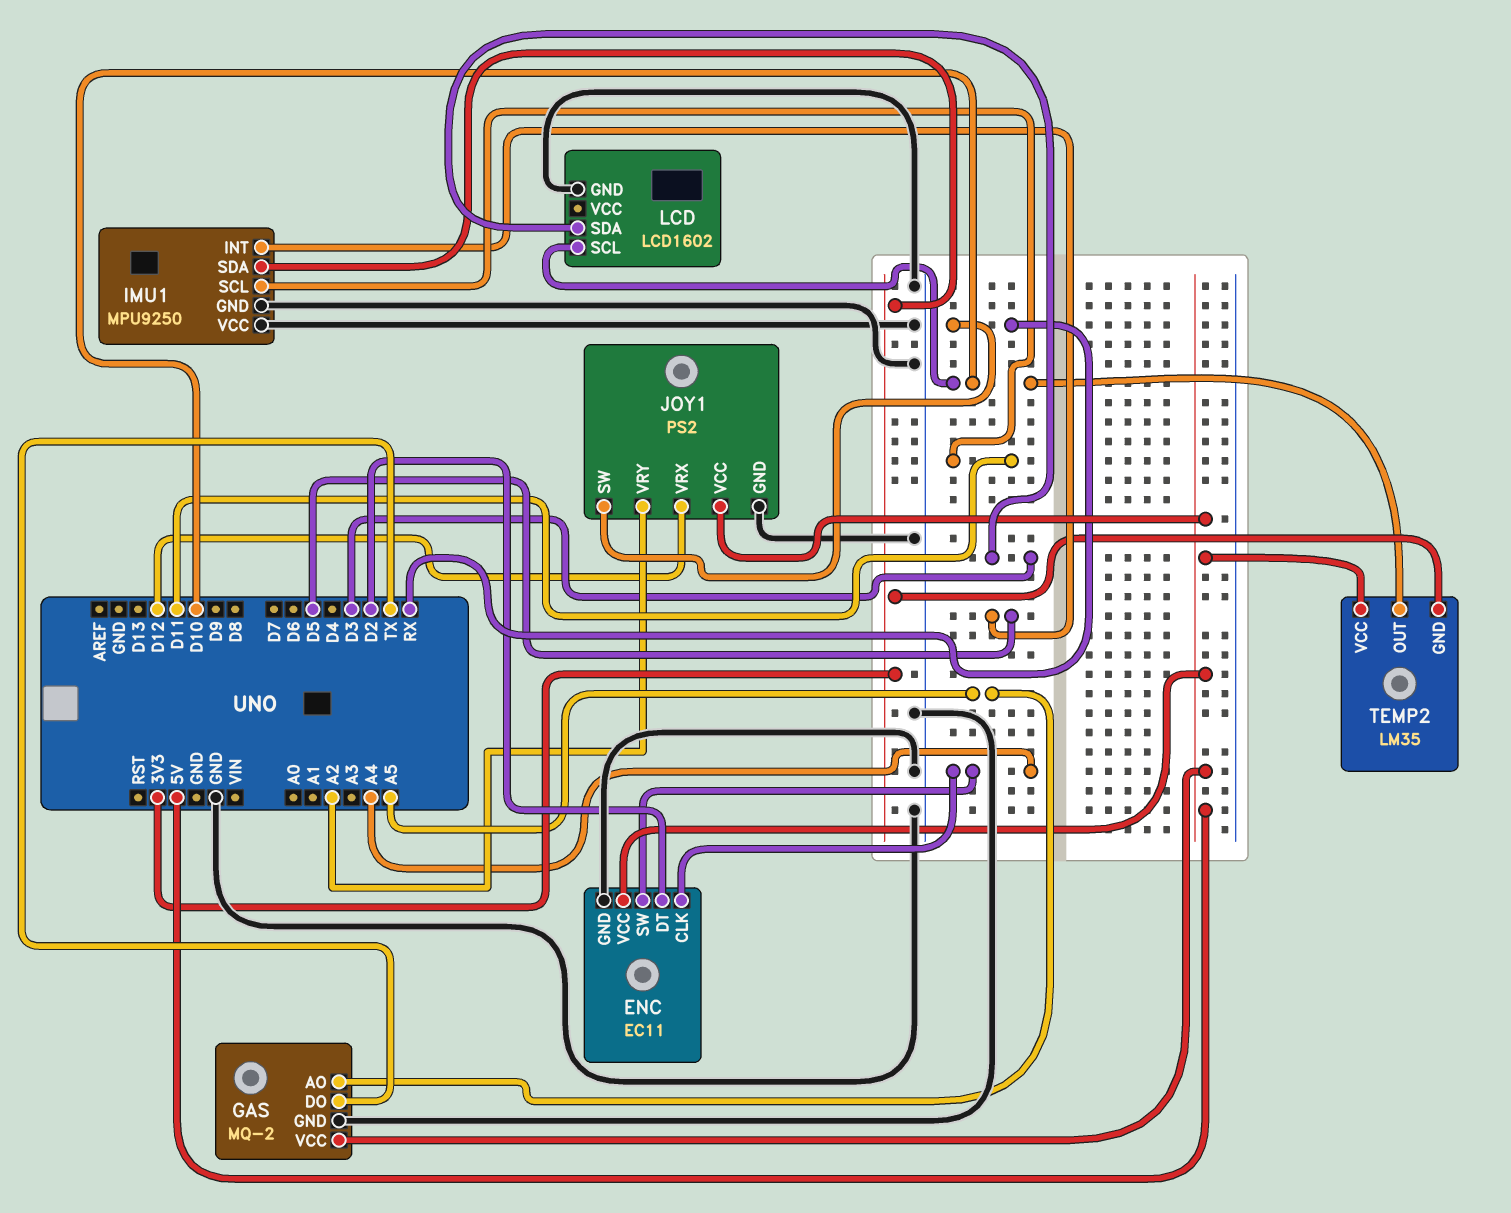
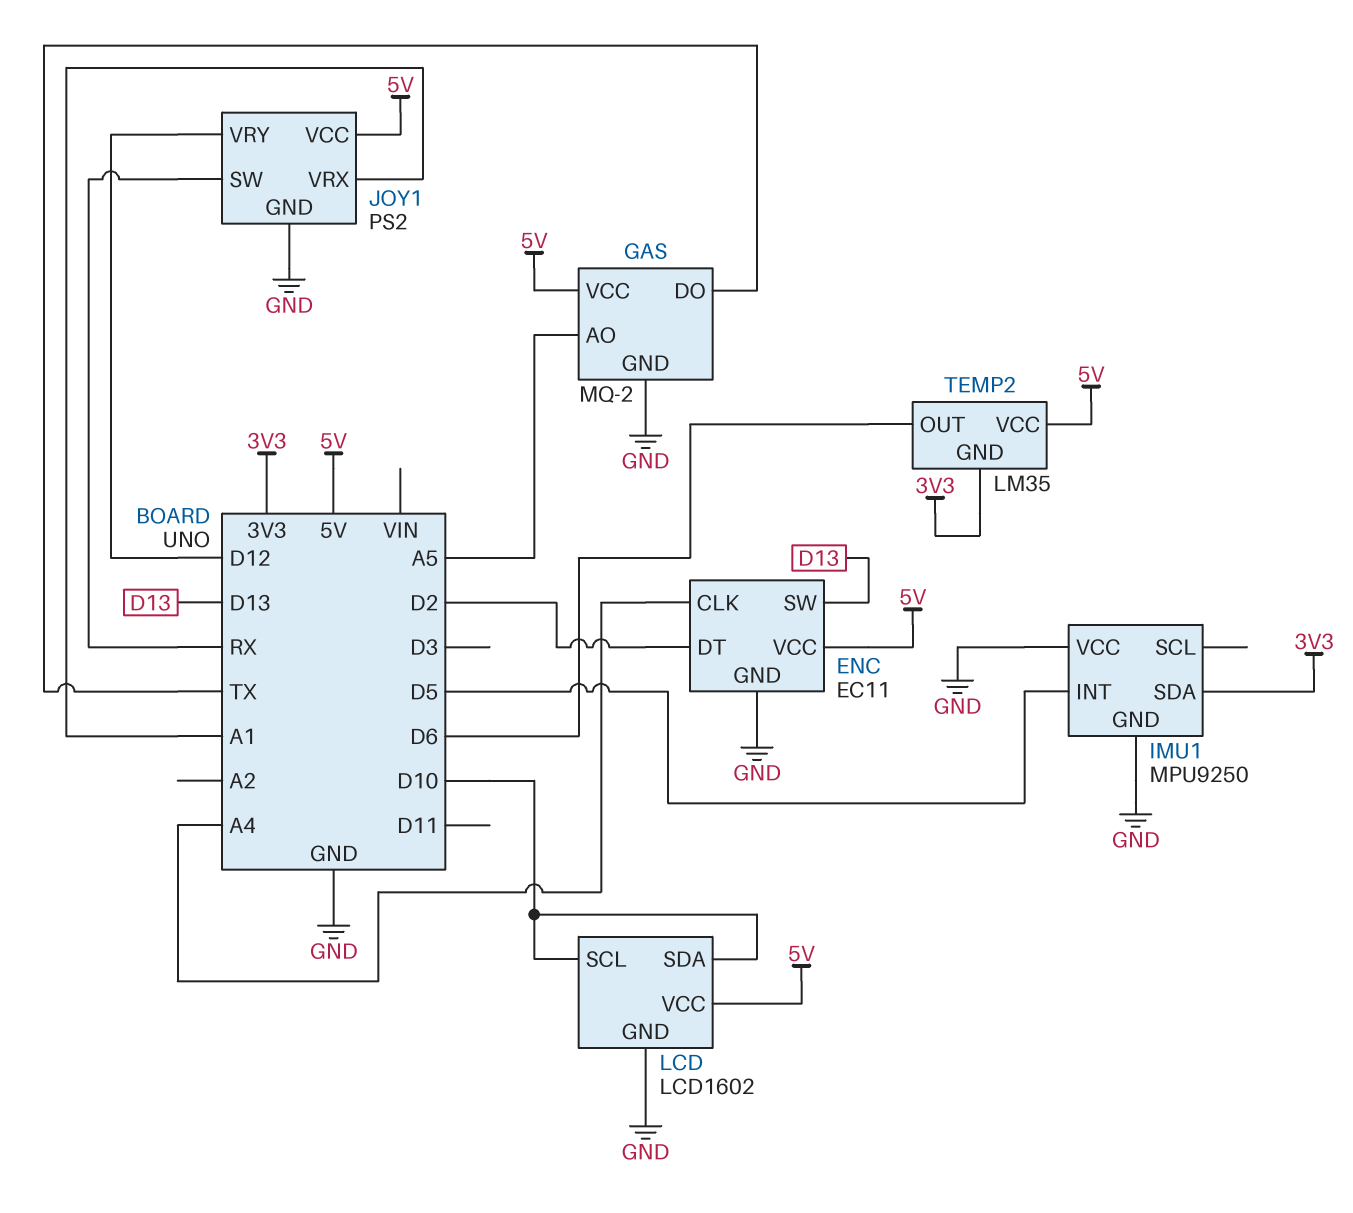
ENC pin SW: A4 -> D13
IMU1 pin SCL: D11 -> none
JOY1 pin VRX: D12 -> A1
JOY1 pin VRY: A2 -> D12
LCD pin SDA: D3 -> D10
LCD pin VCC: none -> 5V
TEMP2 pin OUT: D10 -> D6

